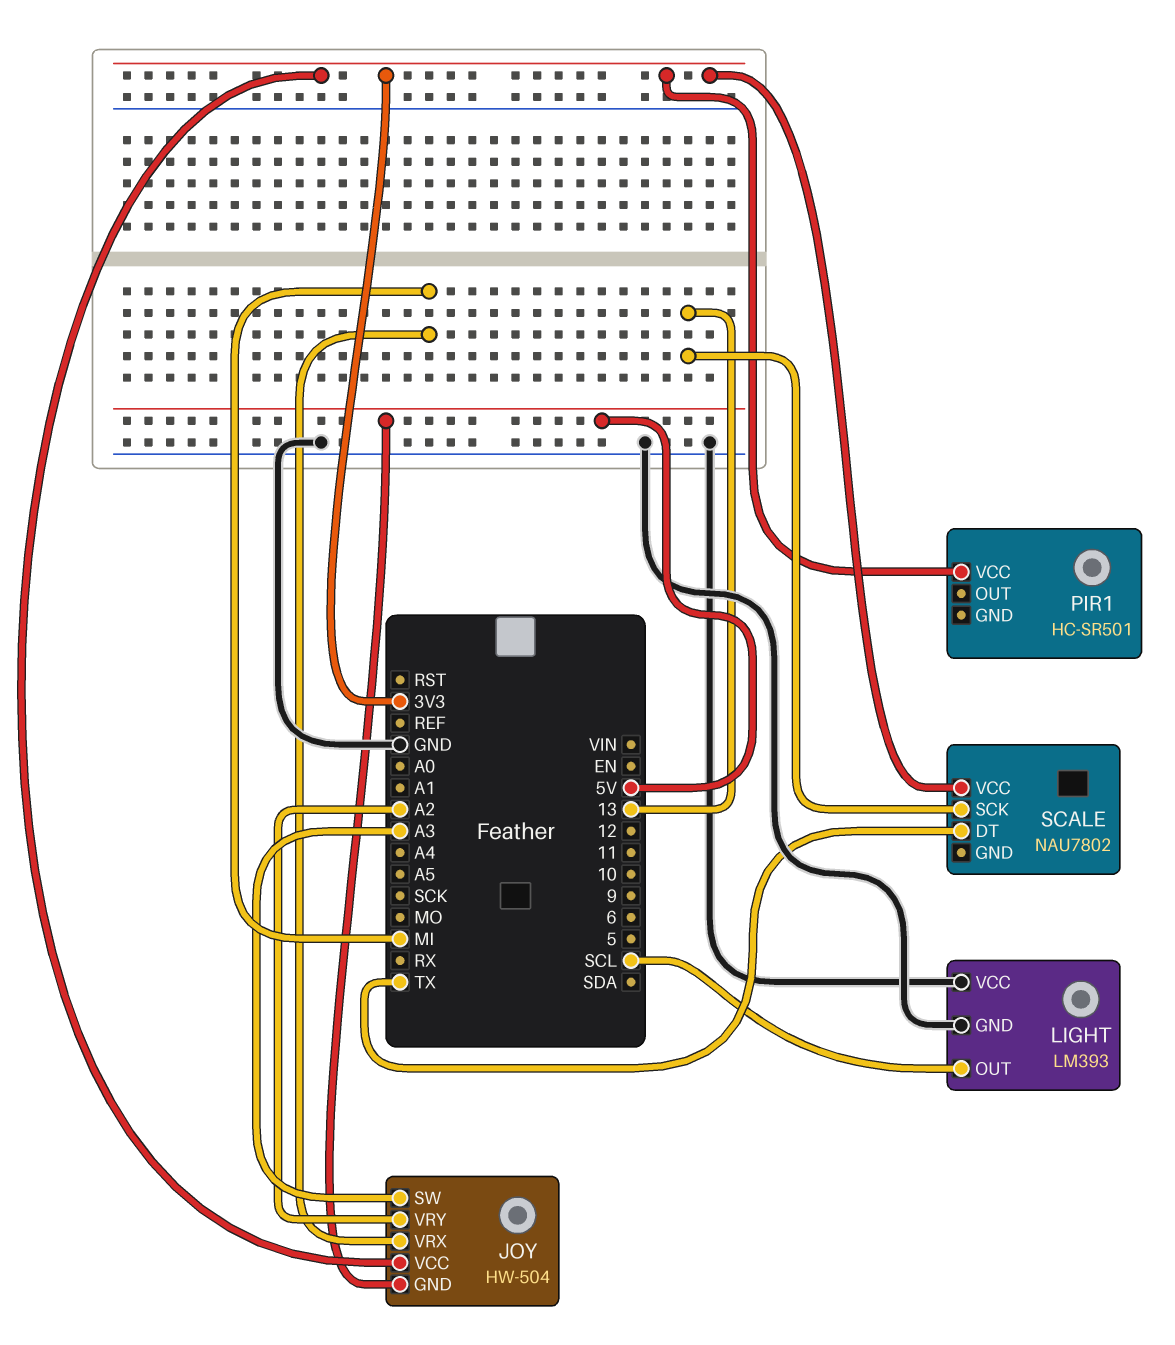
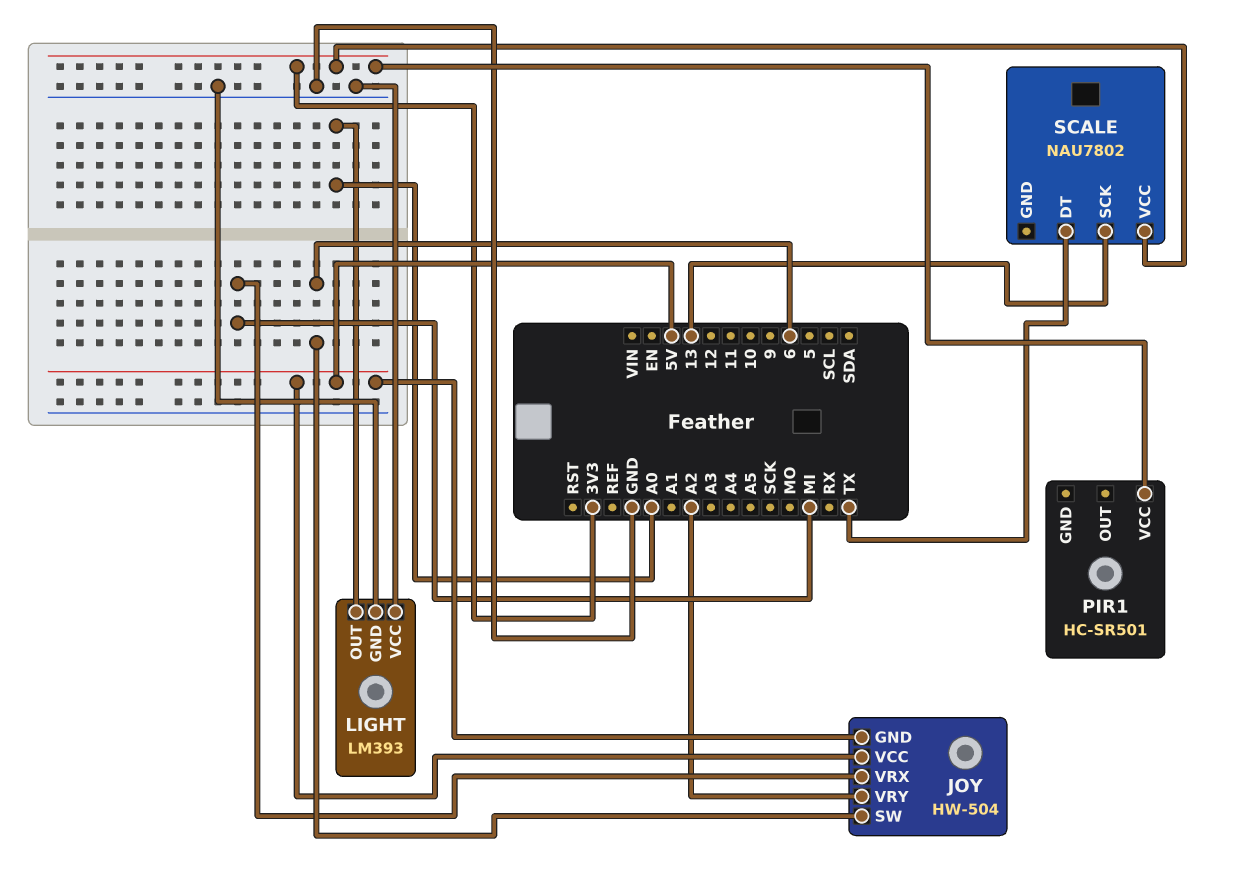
JOY pin SW: A3 -> 6
JOY pin VCC: 3V3 -> 5V
LIGHT pin OUT: SCL -> A0

